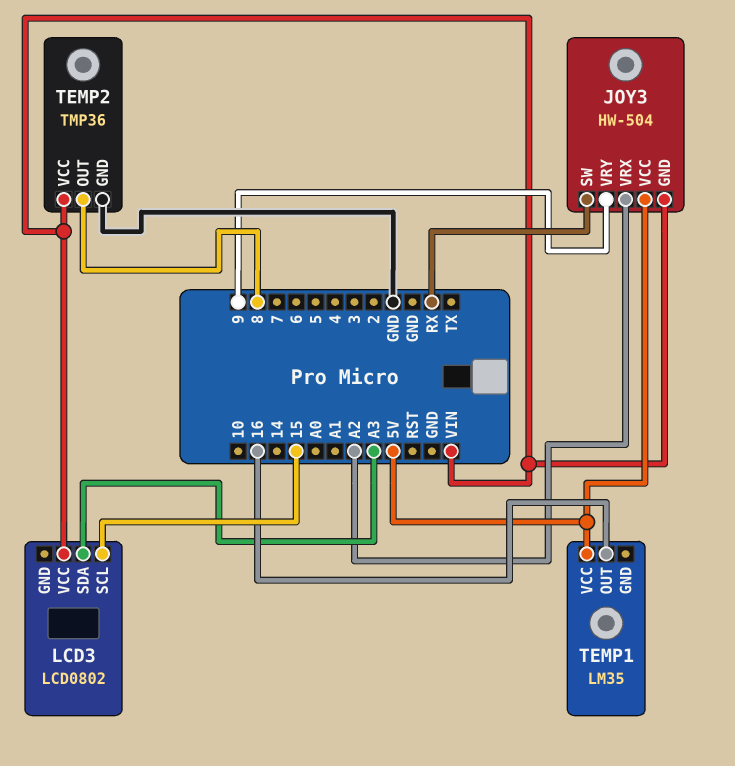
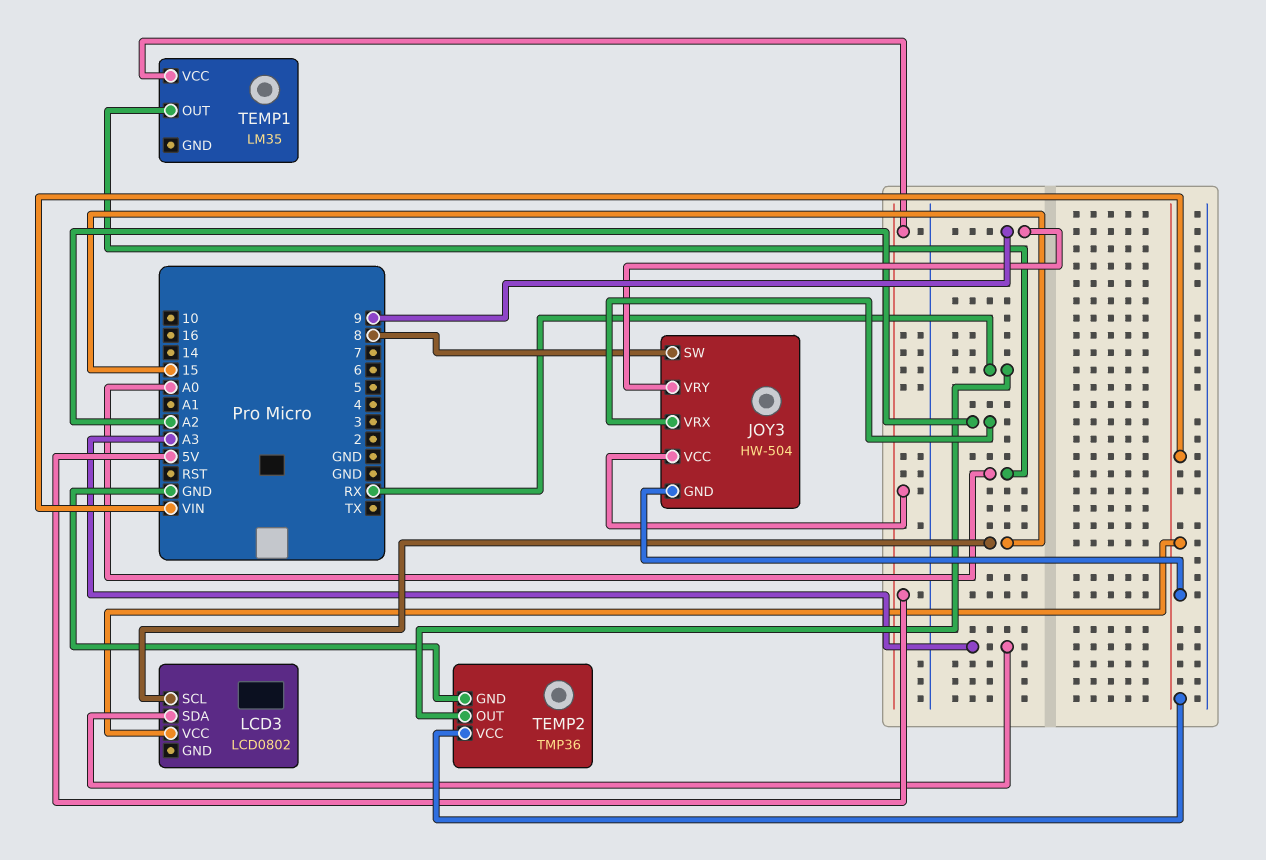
JOY3 pin SW: RX -> 8
TEMP1 pin OUT: 16 -> A0
TEMP2 pin OUT: 8 -> RX

